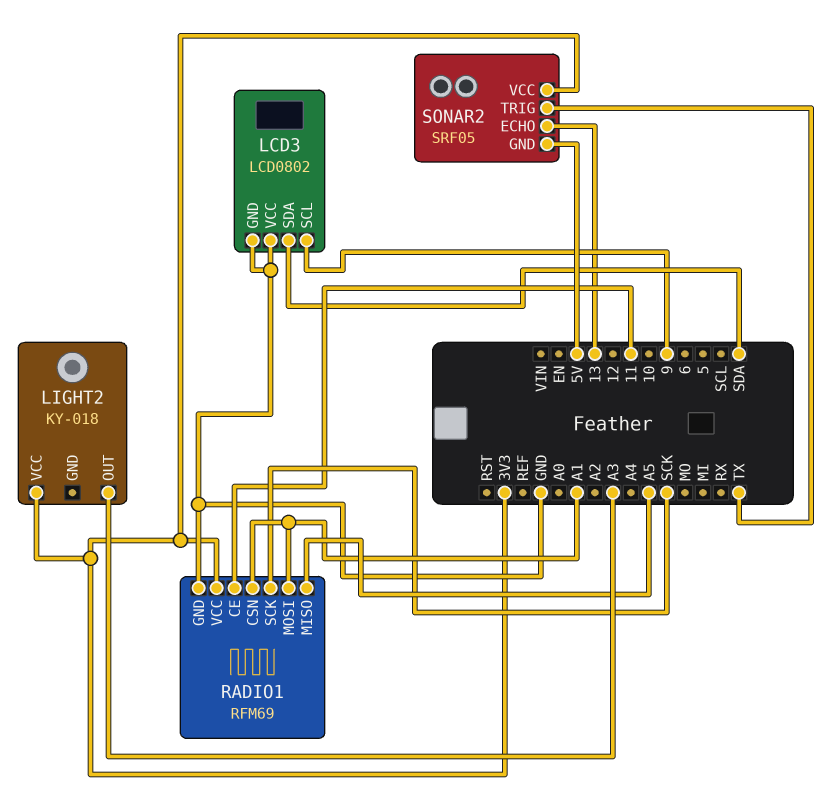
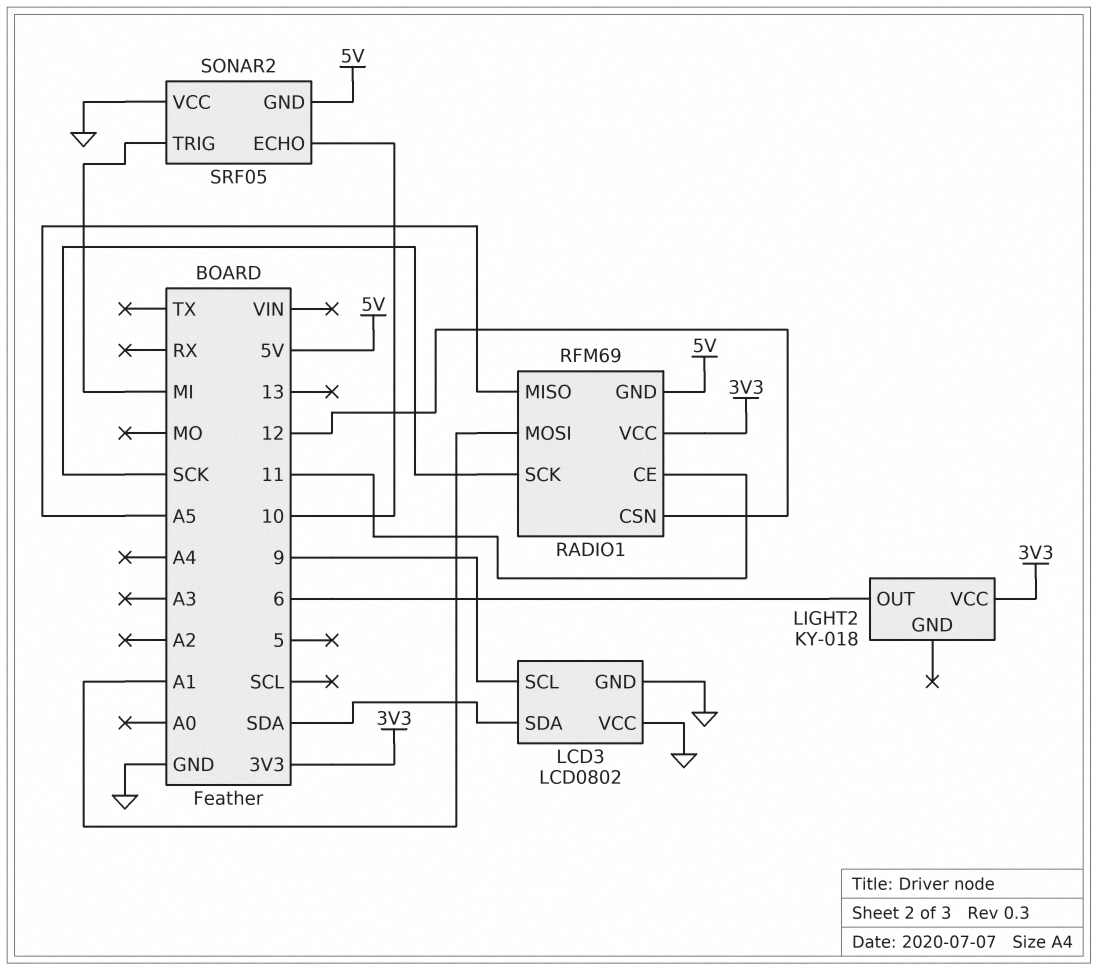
LIGHT2 pin OUT: A3 -> 6
RADIO1 pin CSN: A1 -> 12
RADIO1 pin GND: GND -> 5V
SONAR2 pin ECHO: 13 -> 10
SONAR2 pin TRIG: TX -> MI
SONAR2 pin VCC: 3V3 -> GND

